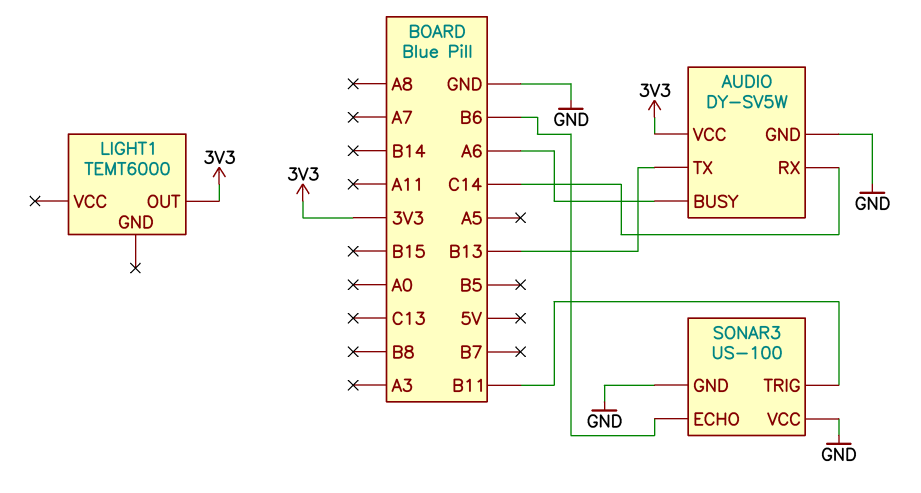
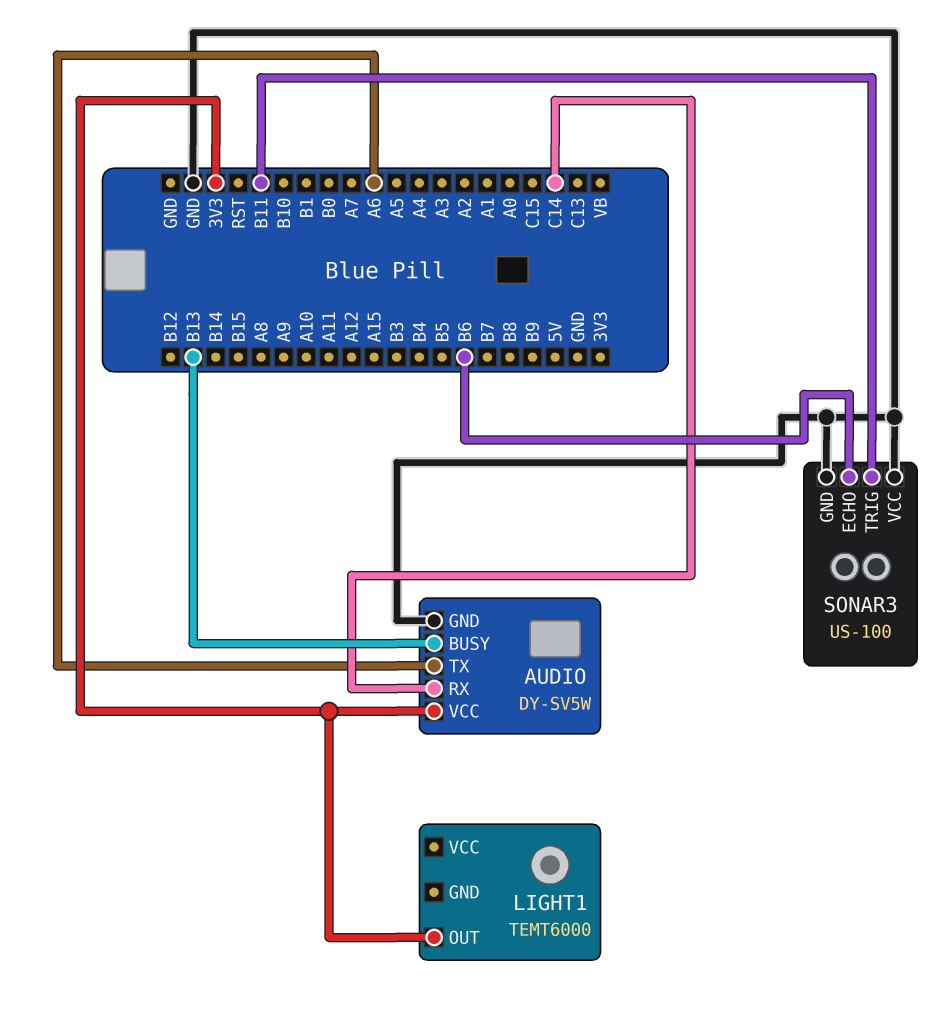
AUDIO pin BUSY: A6 -> B13
AUDIO pin TX: B13 -> A6

